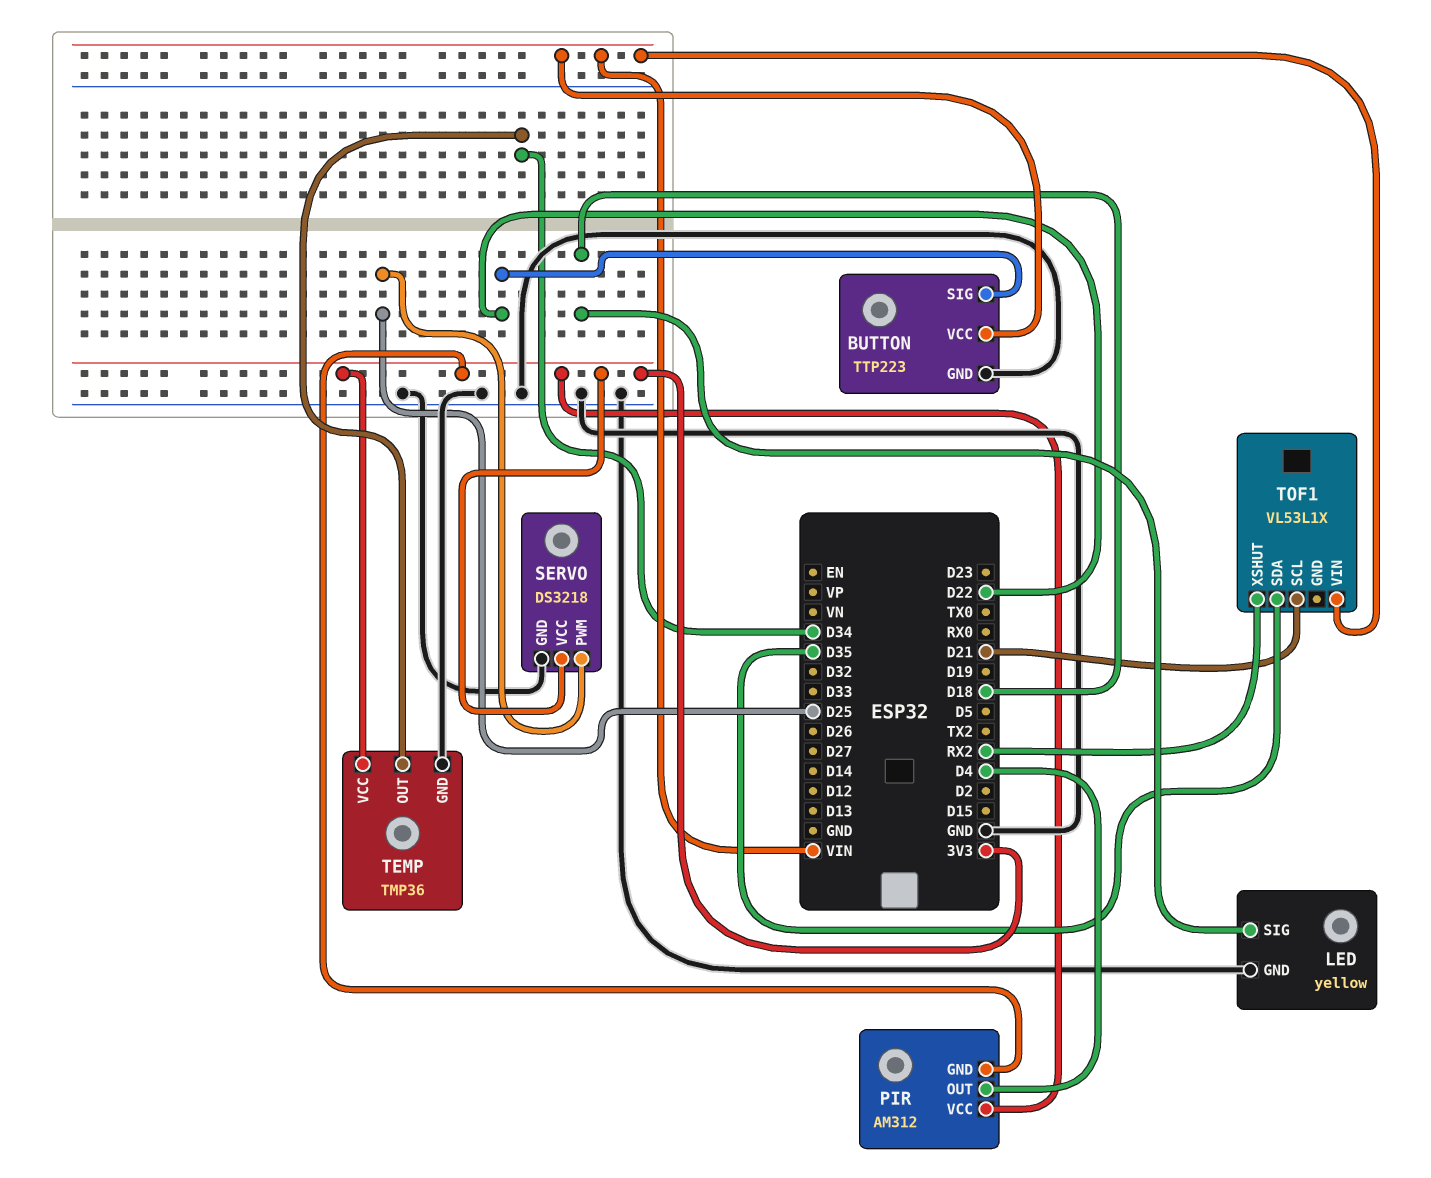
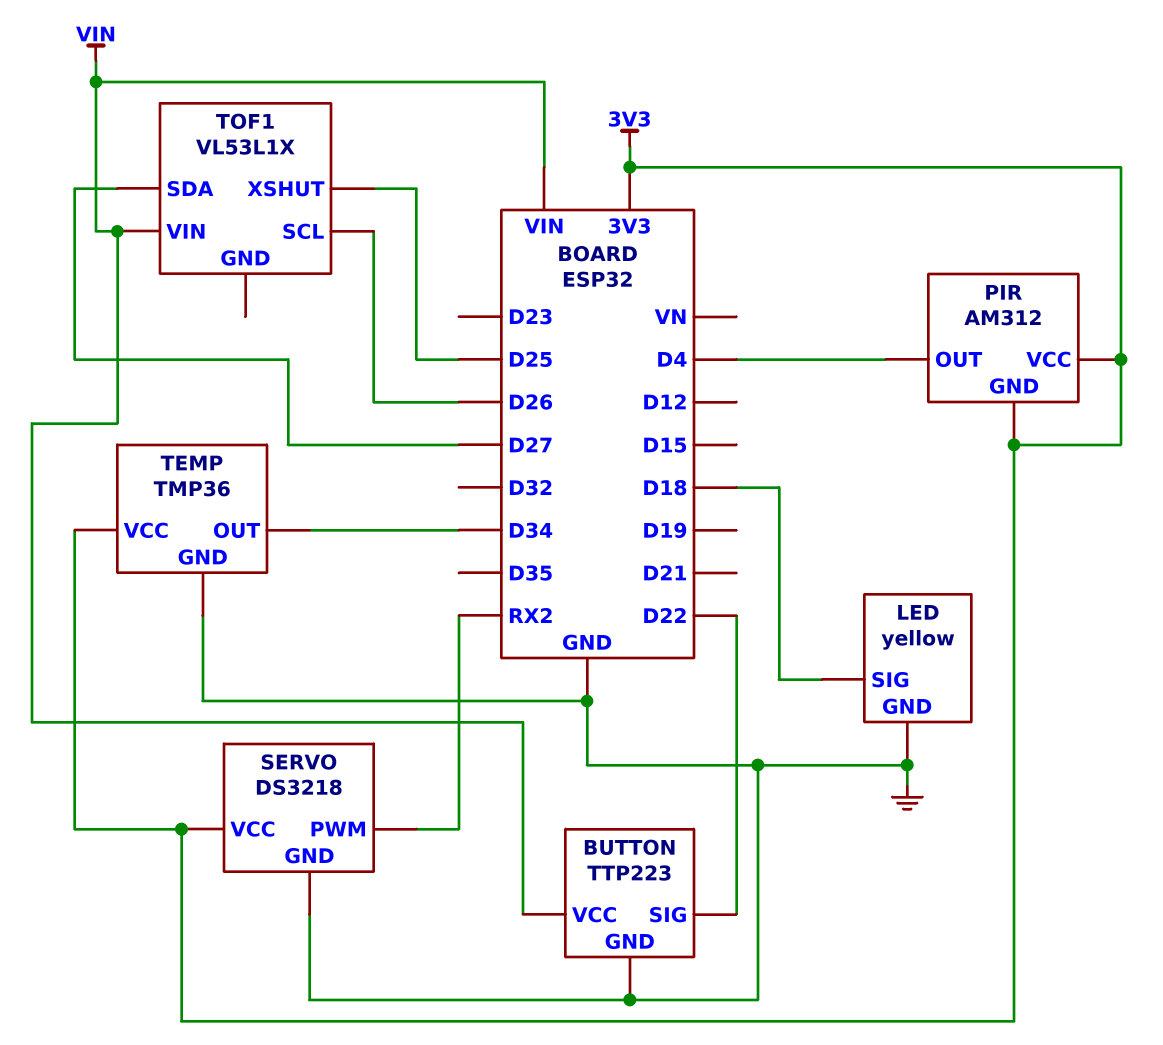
SERVO pin PWM: D25 -> RX2
TOF1 pin SCL: D21 -> D26
TOF1 pin SDA: D35 -> D27
TOF1 pin XSHUT: RX2 -> D25

